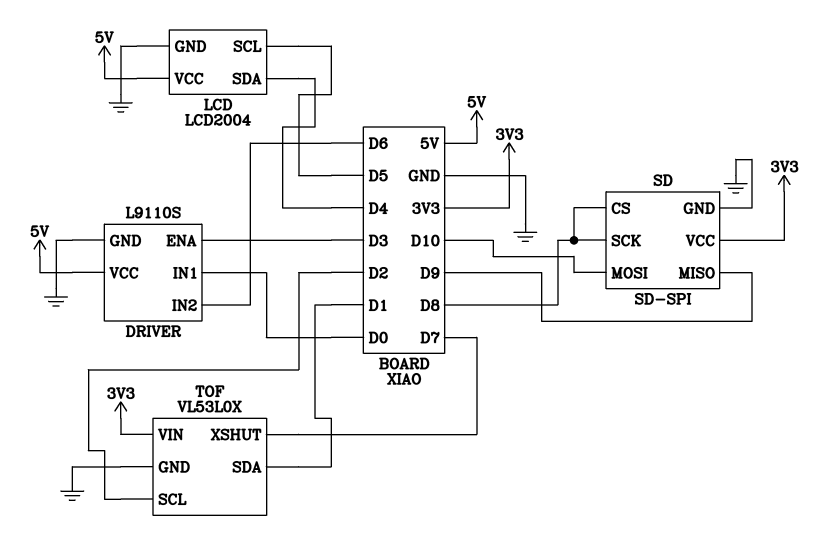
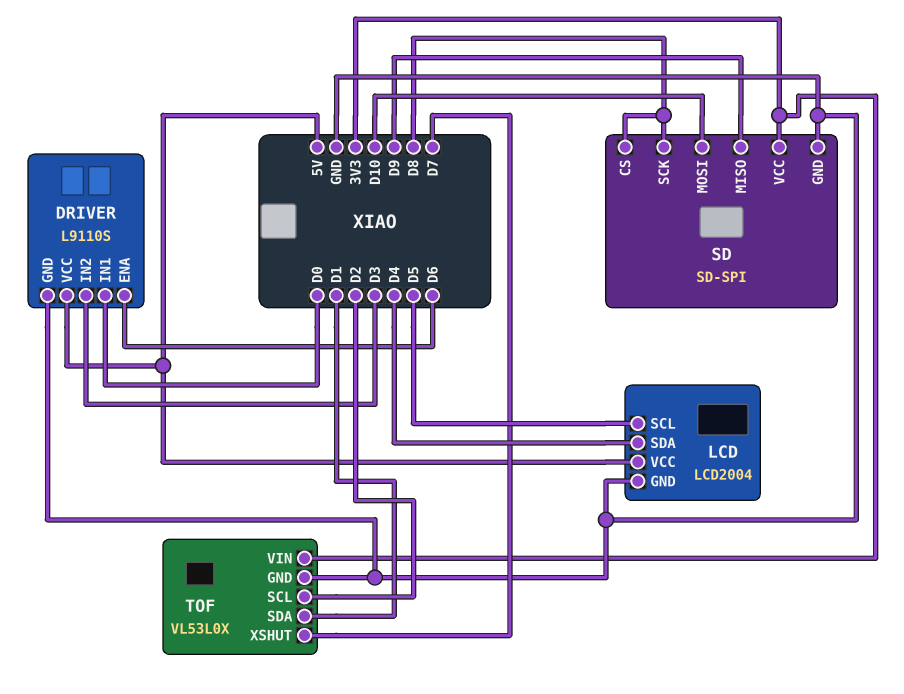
DRIVER pin ENA: D3 -> D6
DRIVER pin IN2: D6 -> D3

